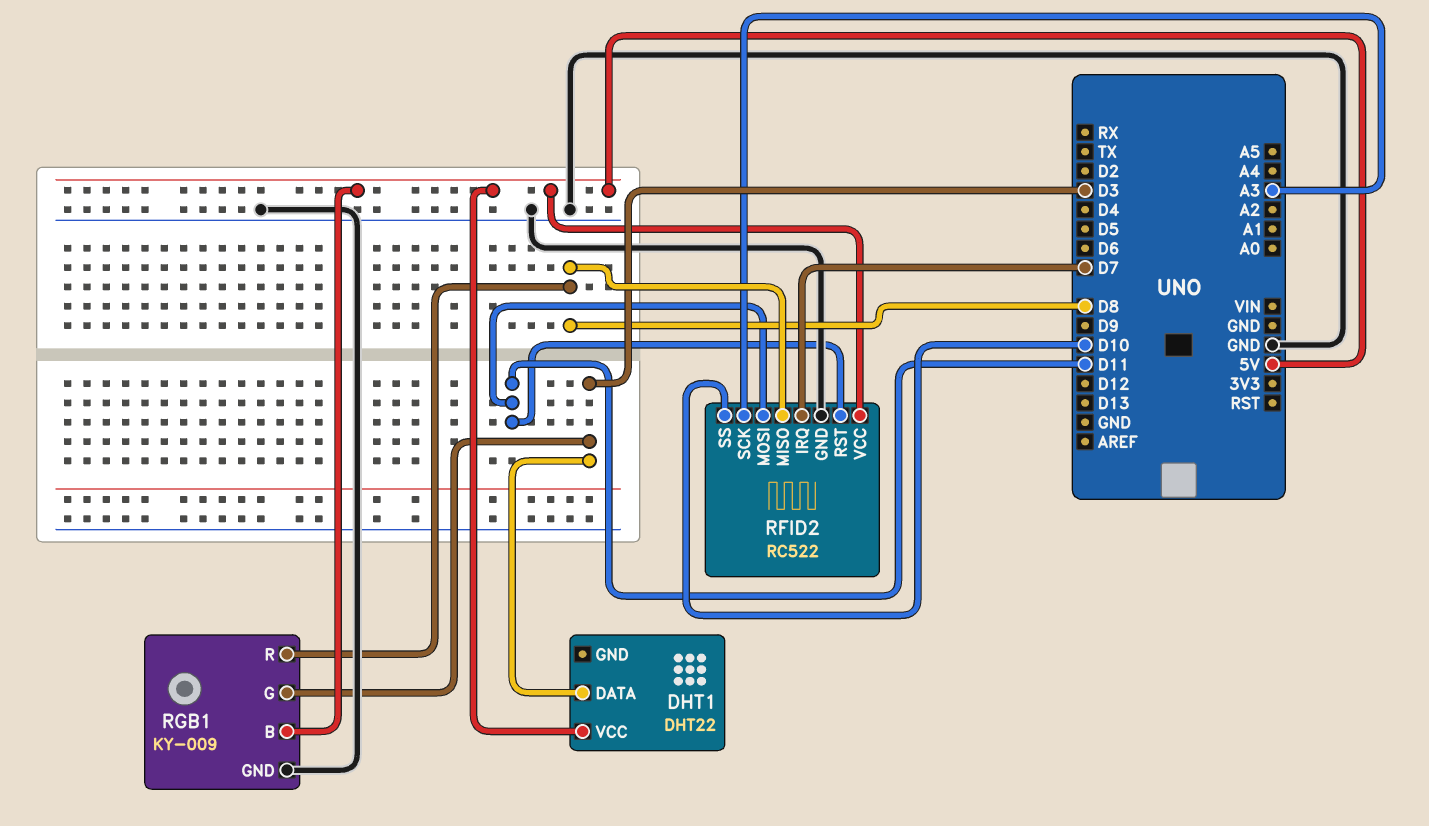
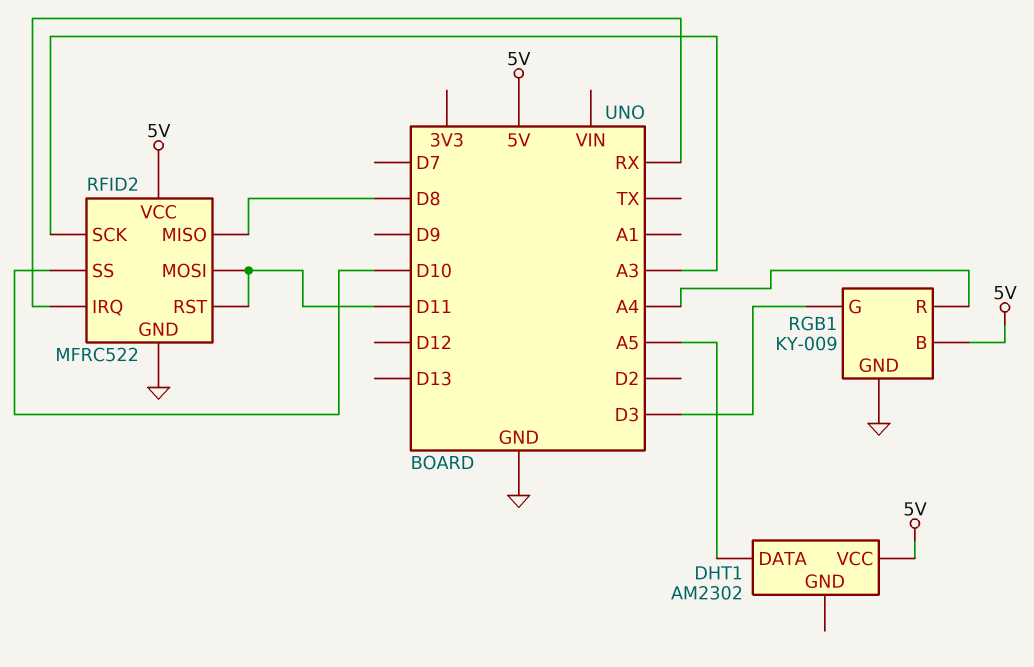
DHT1: DHT22 -> AM2302
DHT1 pin DATA: D3 -> A5
RFID2: RC522 -> MFRC522
RFID2 pin IRQ: D7 -> RX
RGB1 pin R: D8 -> A4

